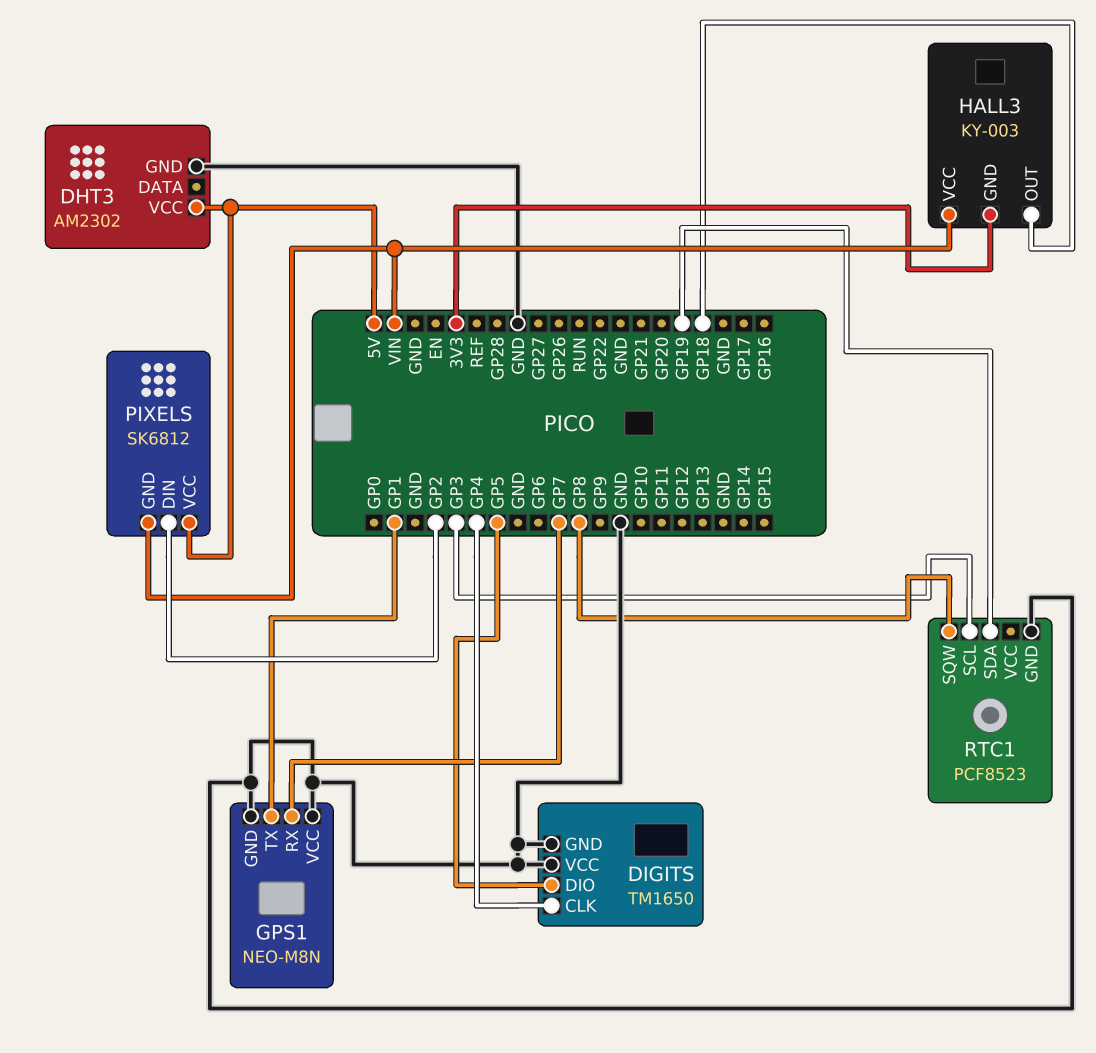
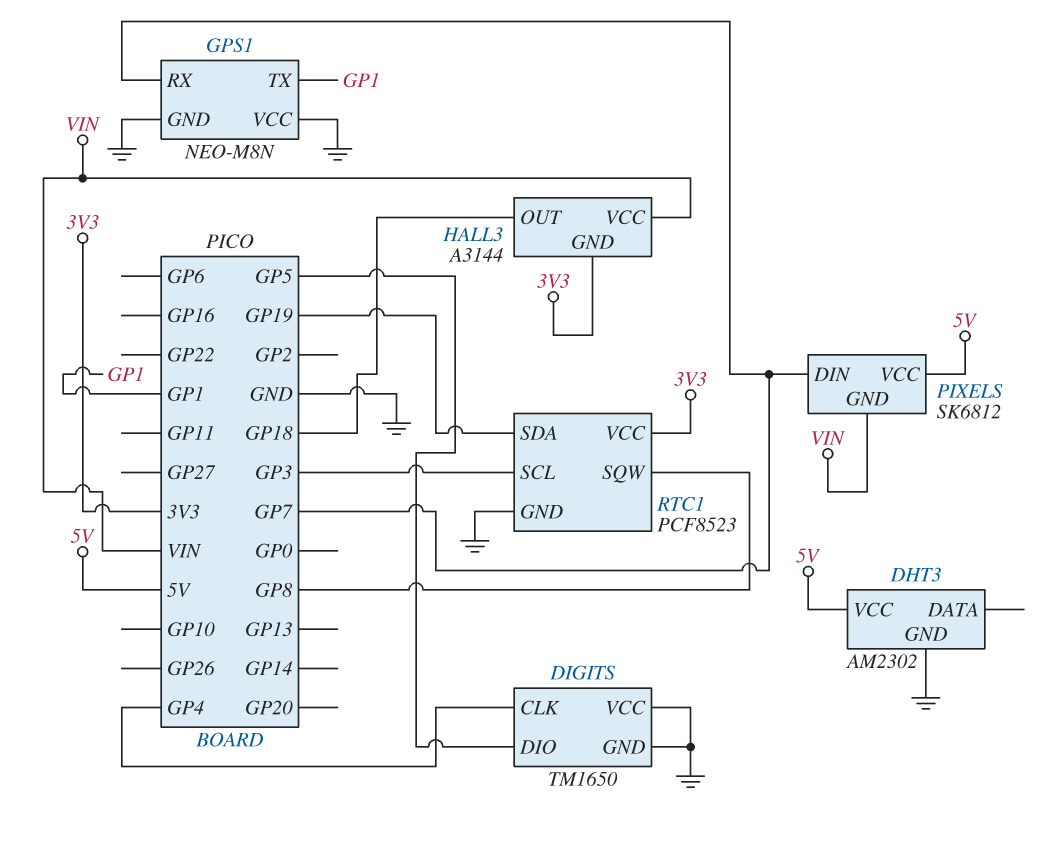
HALL3: KY-003 -> A3144
PIXELS pin DIN: GP2 -> GP7
RTC1 pin VCC: none -> 3V3

